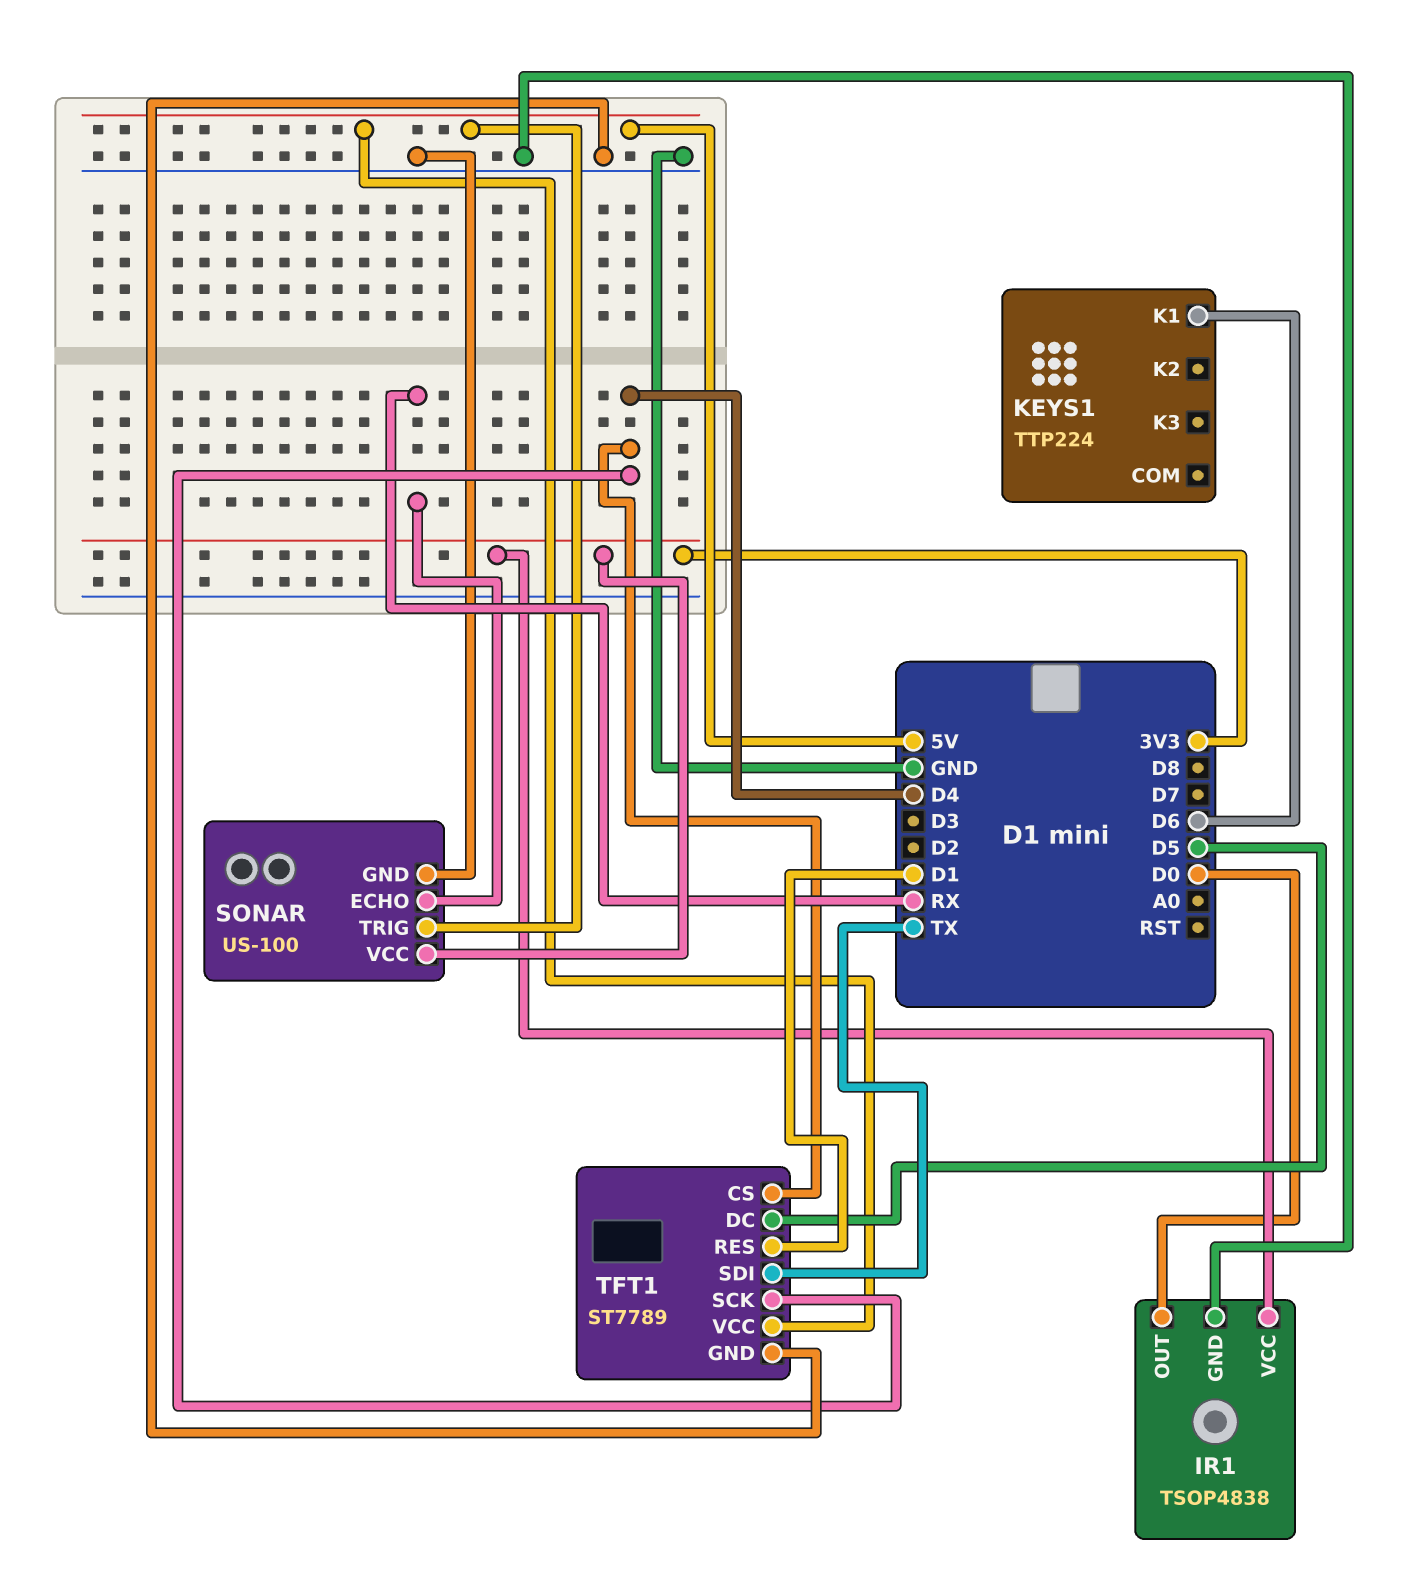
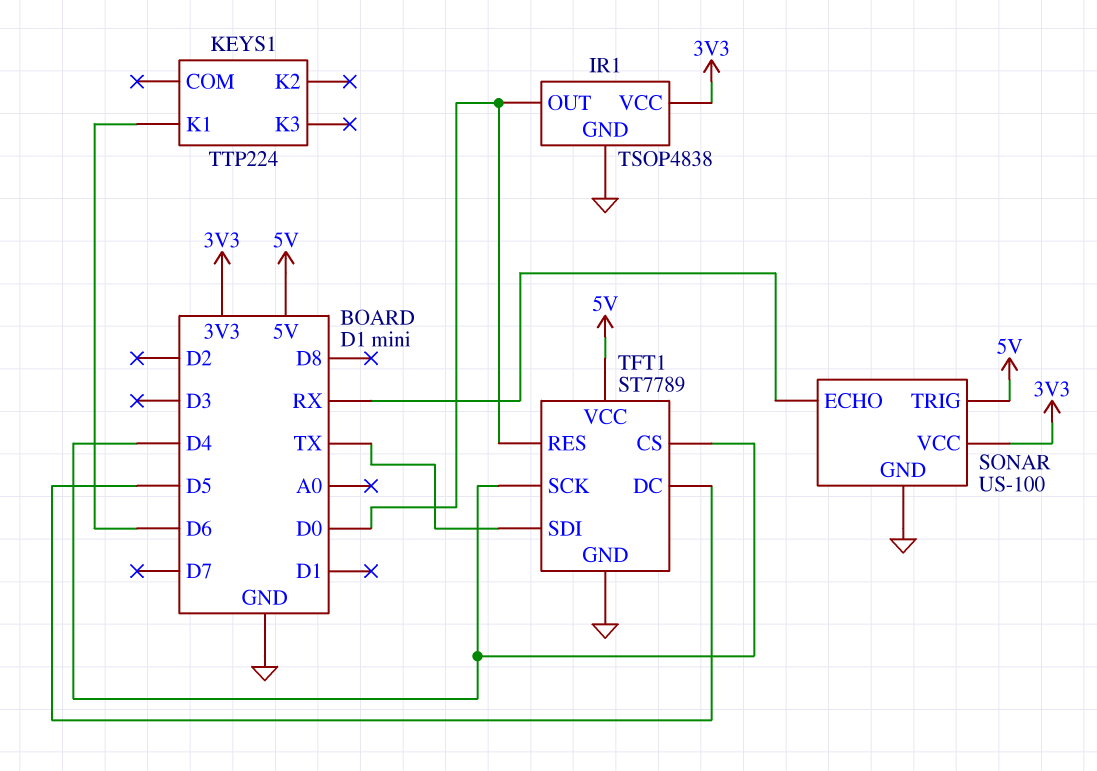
TFT1 pin RES: D1 -> D0

